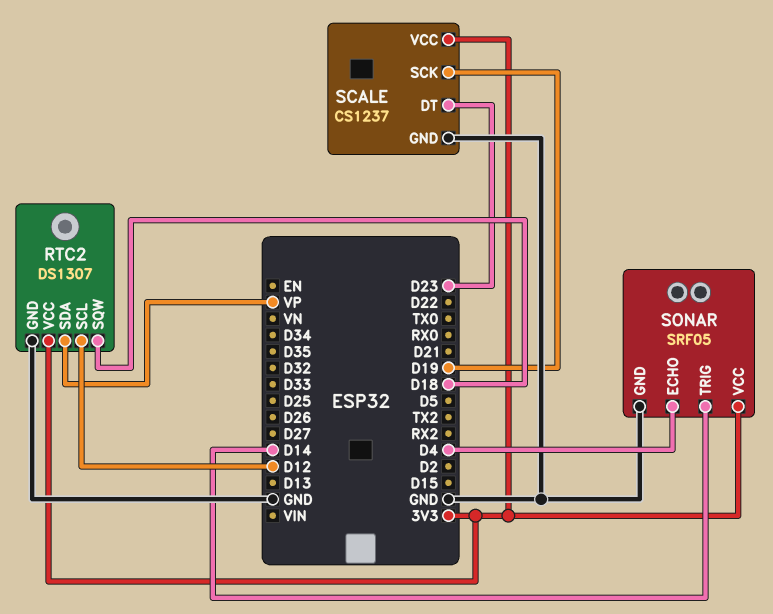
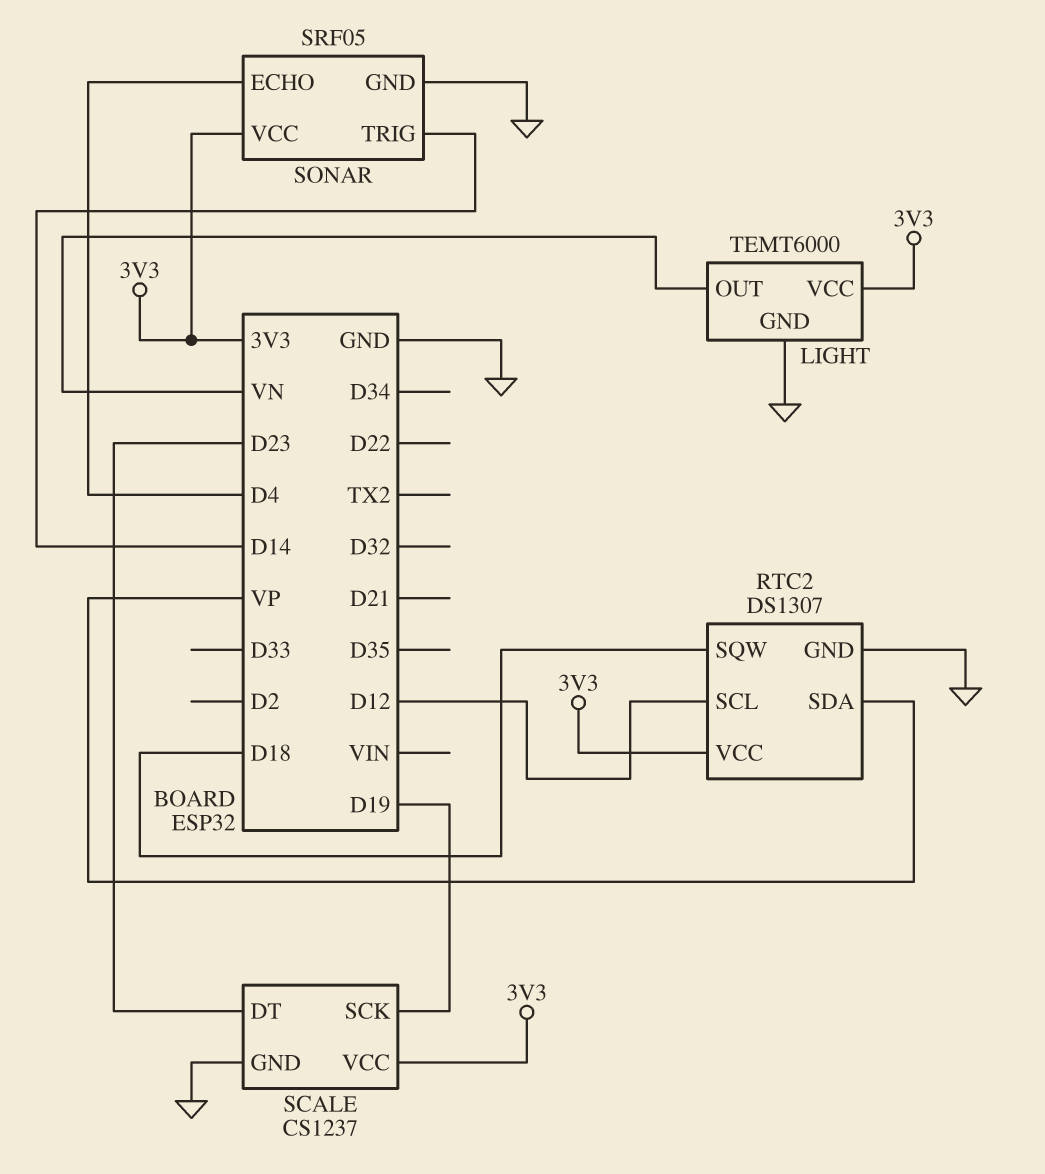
LIGHT: none -> TEMT6000
LIGHT pin GND: none -> GND
LIGHT pin OUT: none -> VN
LIGHT pin VCC: none -> 3V3

